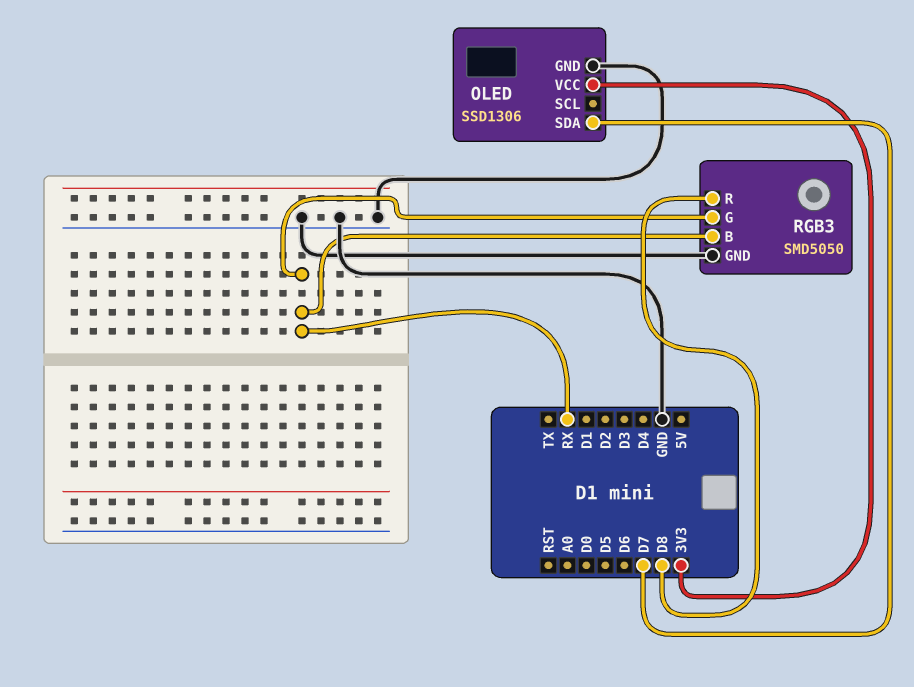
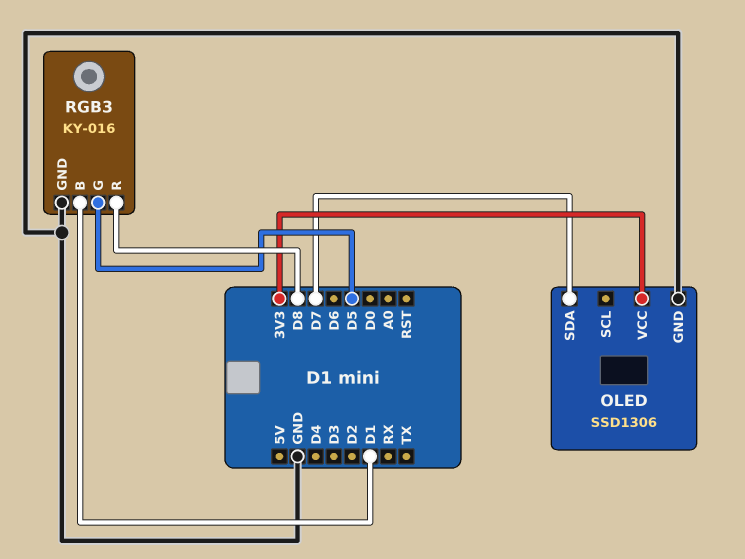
RGB3: SMD5050 -> KY-016
RGB3 pin B: RX -> D1
RGB3 pin G: RX -> D5

